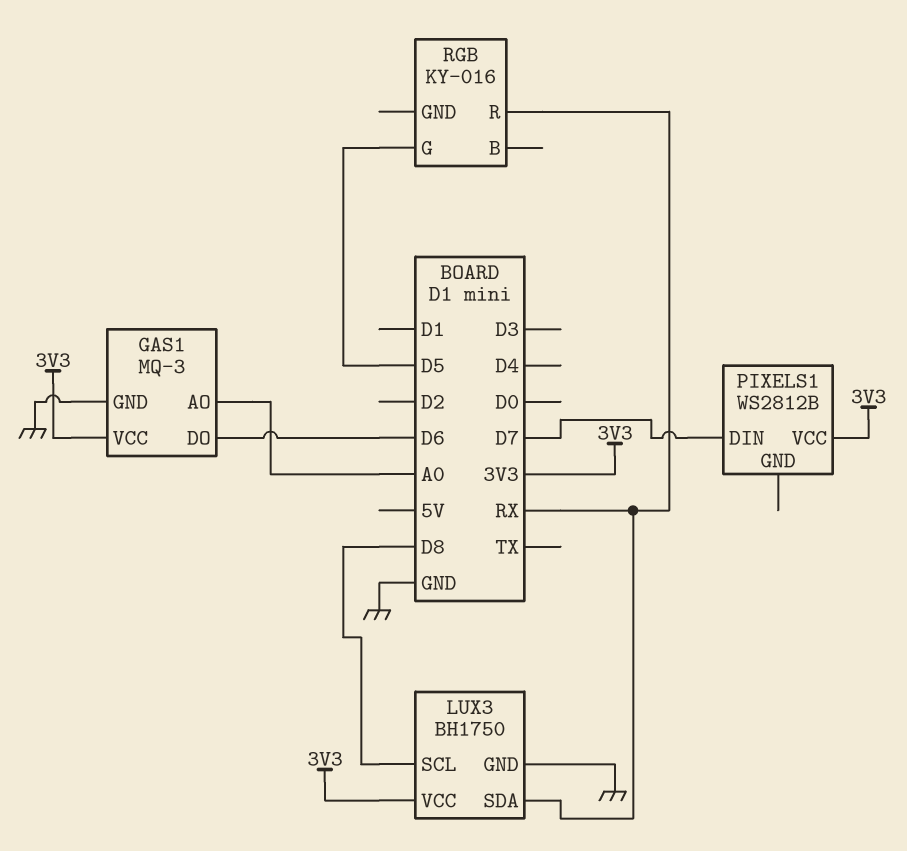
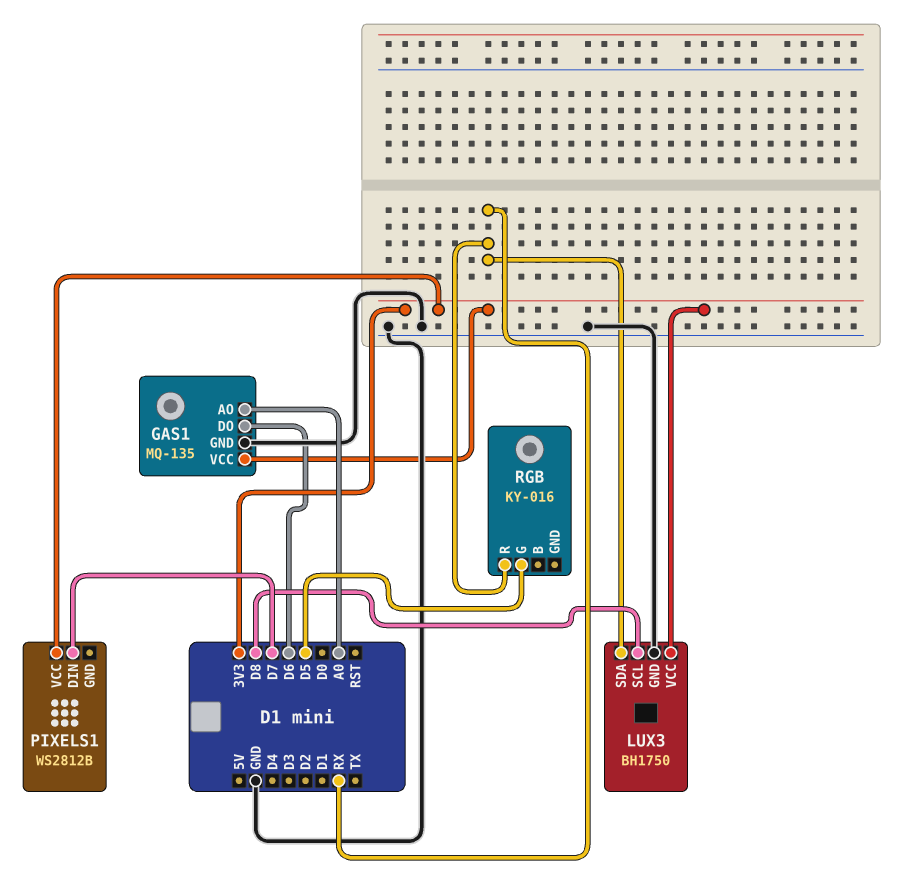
GAS1: MQ-3 -> MQ-135

